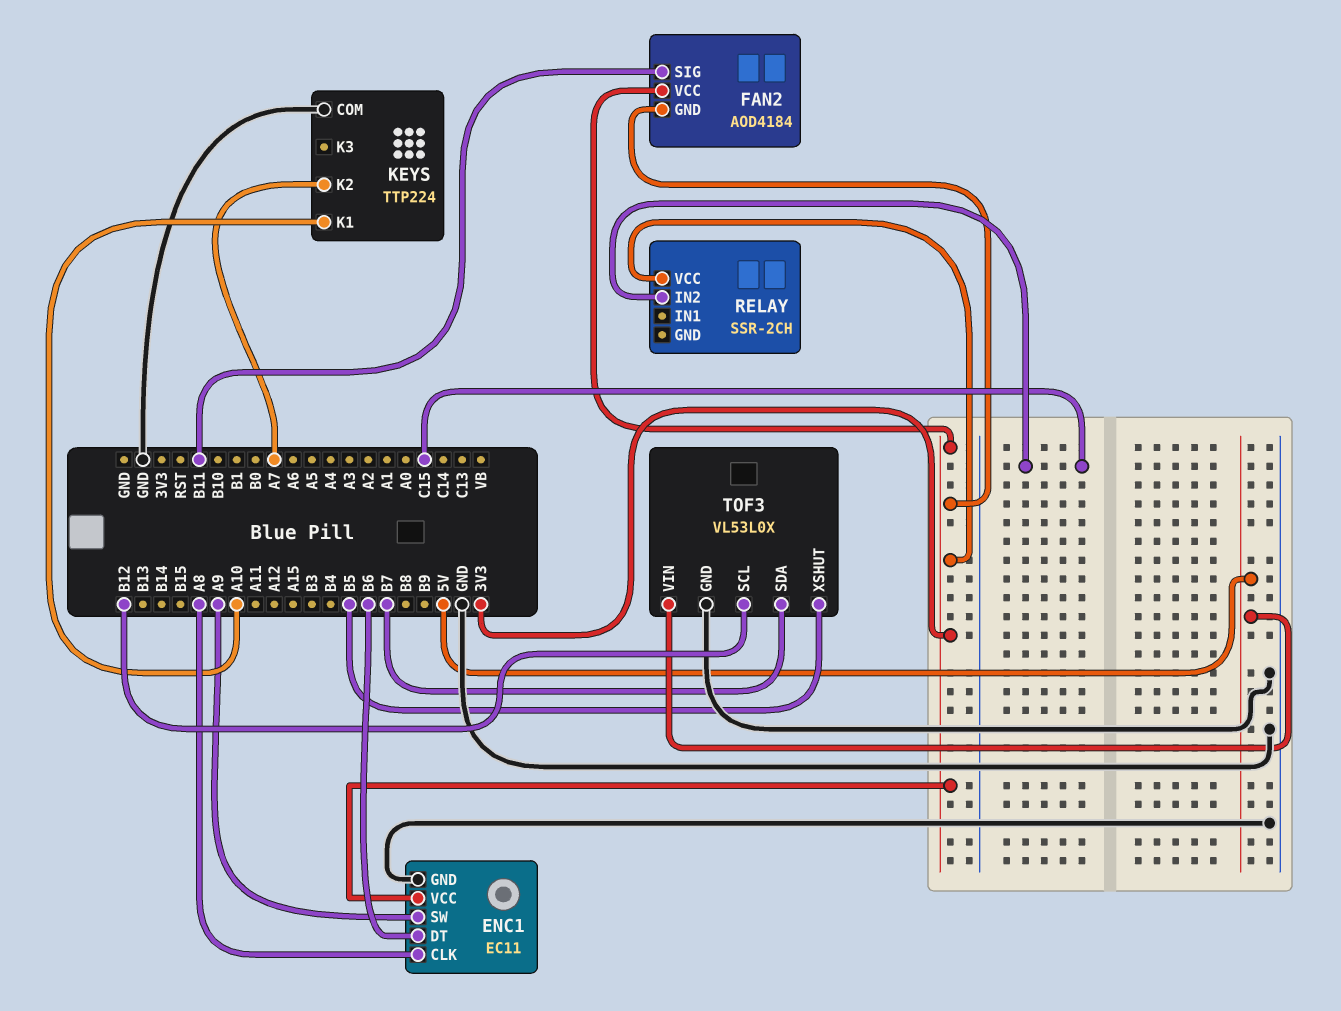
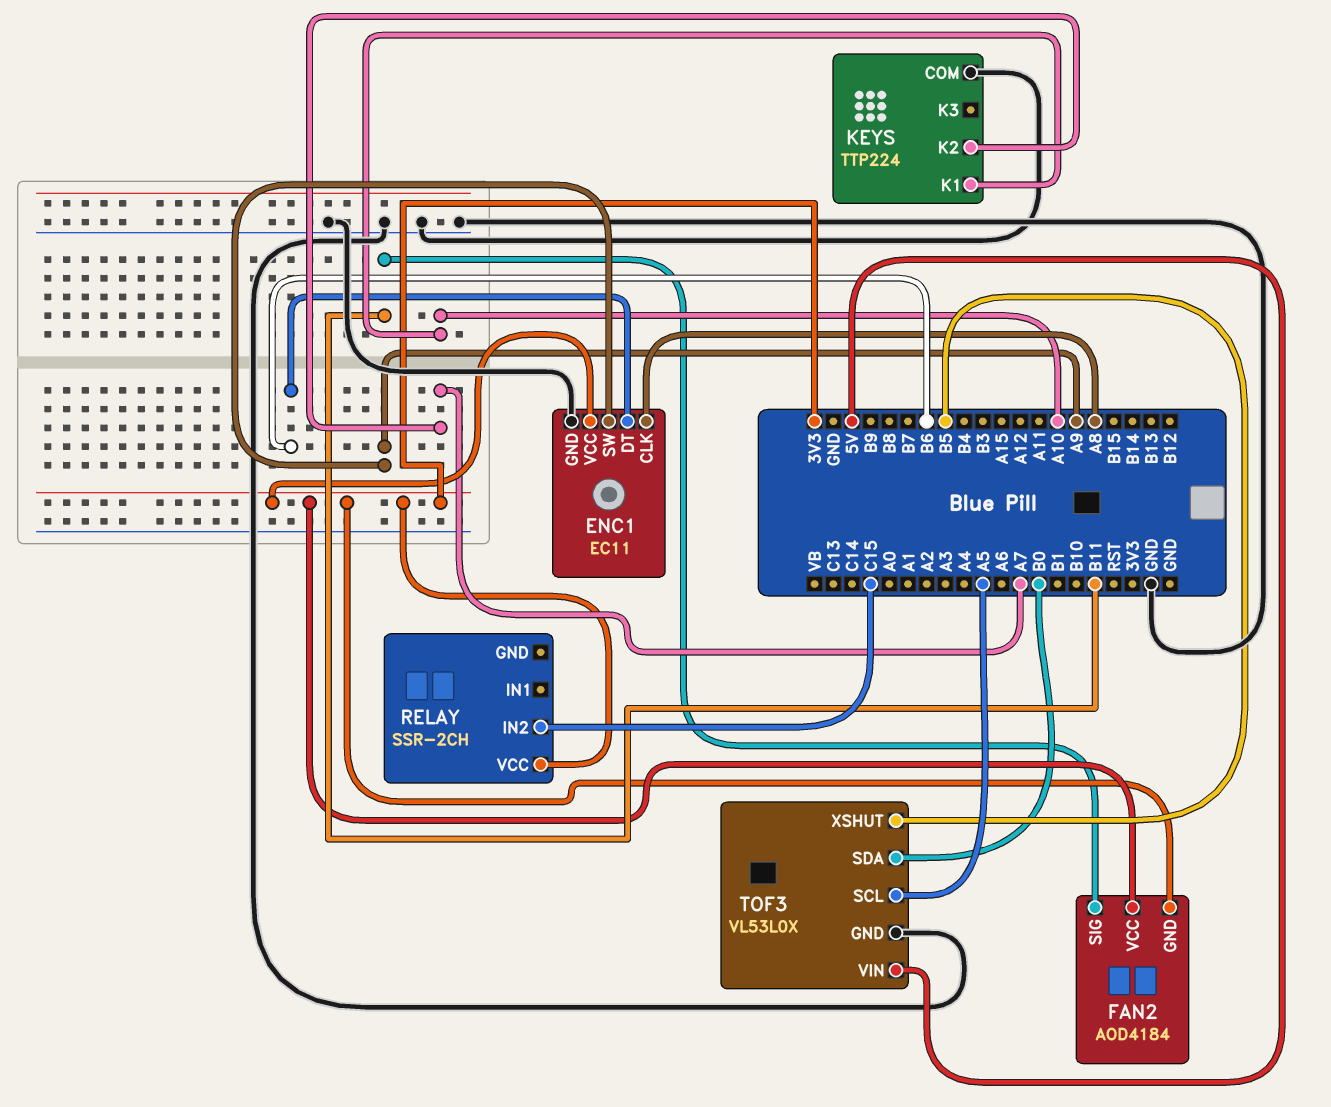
TOF3 pin SCL: B12 -> A5
TOF3 pin SDA: B7 -> B0

